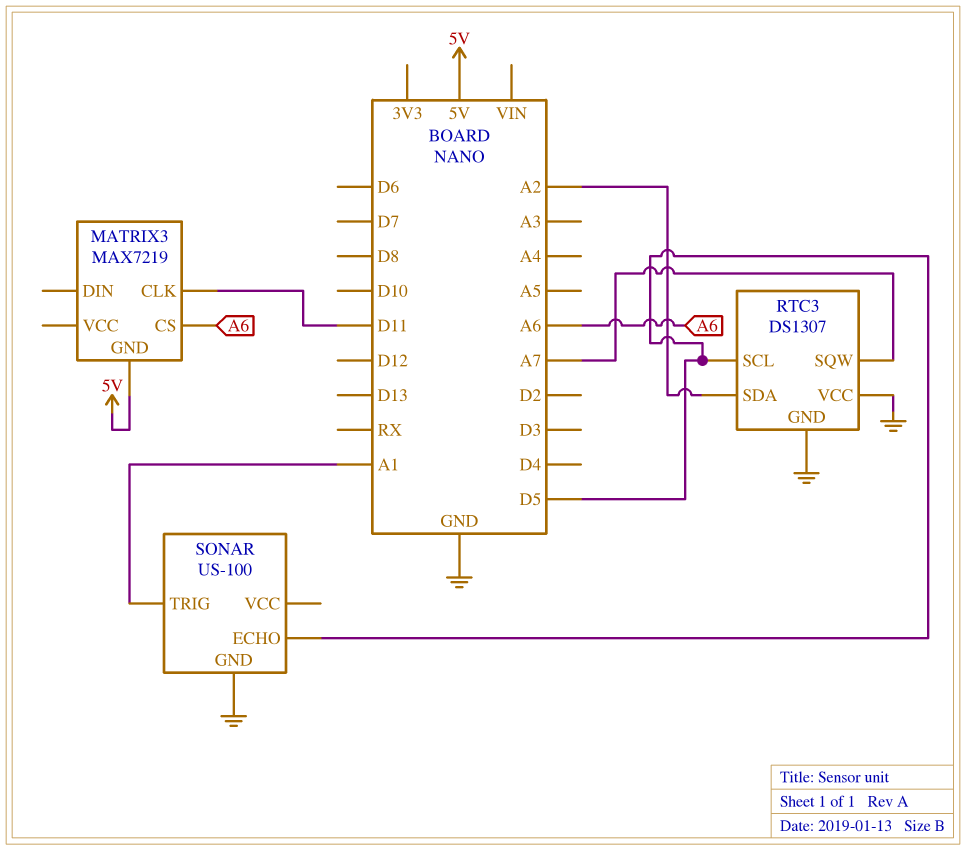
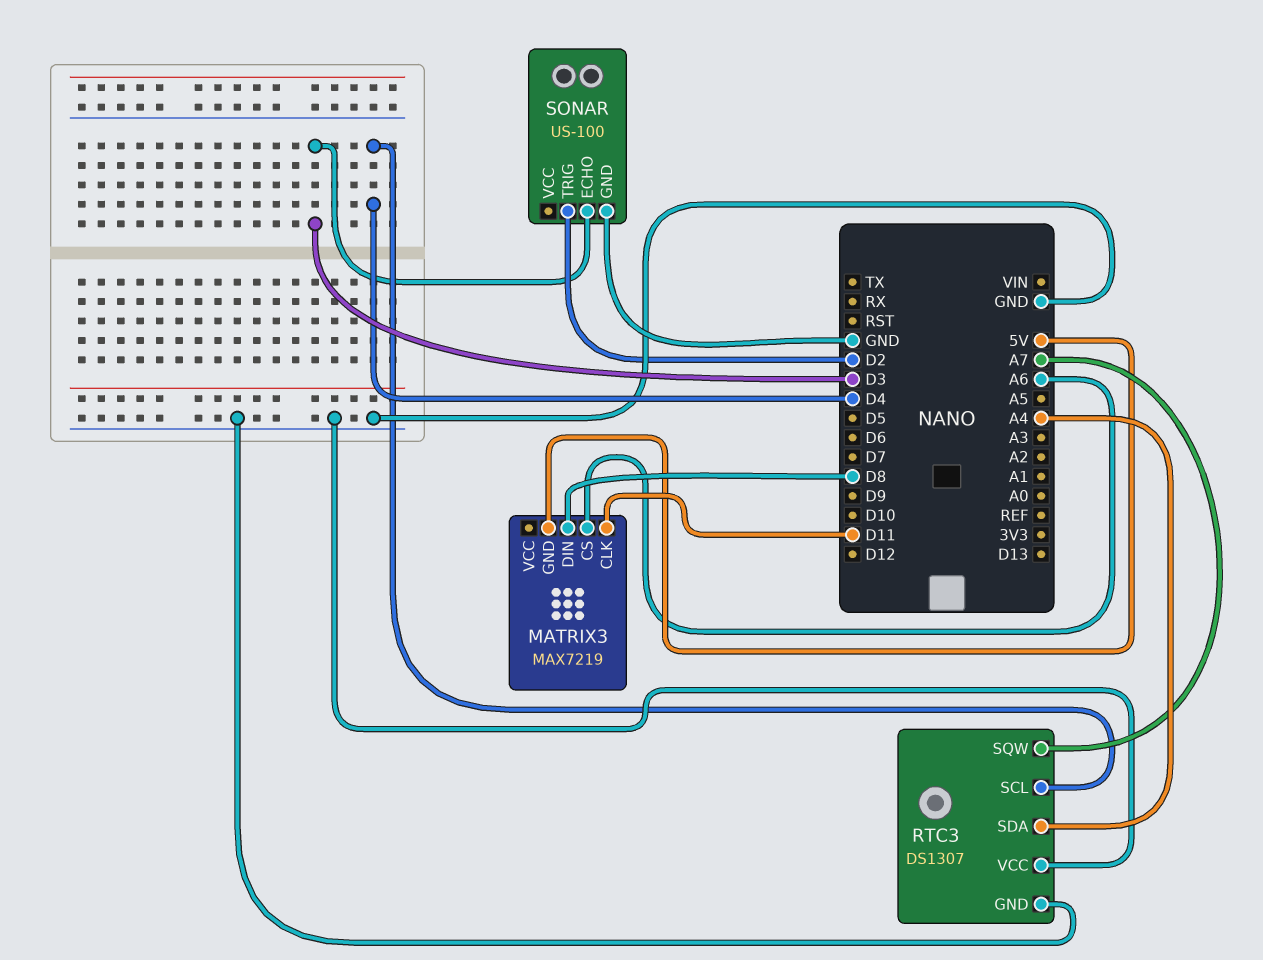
MATRIX3 pin DIN: none -> D8
RTC3 pin SCL: D5 -> D4
RTC3 pin SDA: A2 -> A4
SONAR pin ECHO: D5 -> D3
SONAR pin TRIG: A1 -> D2

